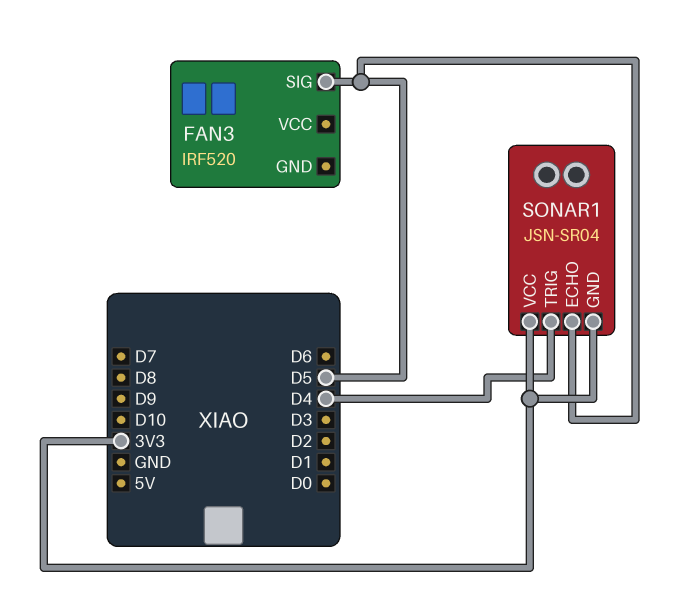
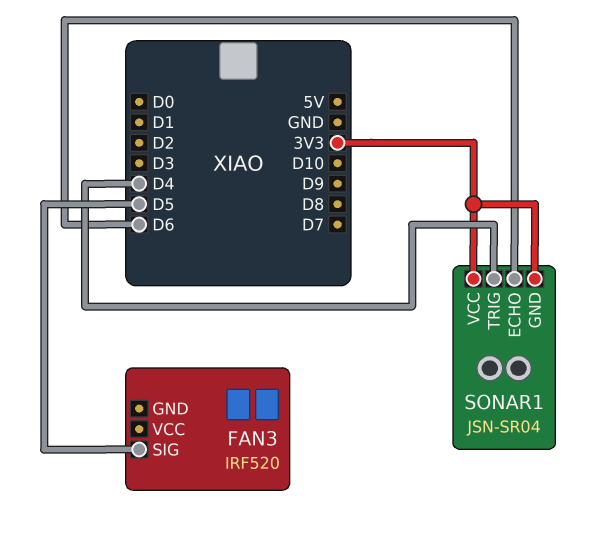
SONAR1 pin ECHO: D5 -> D6

